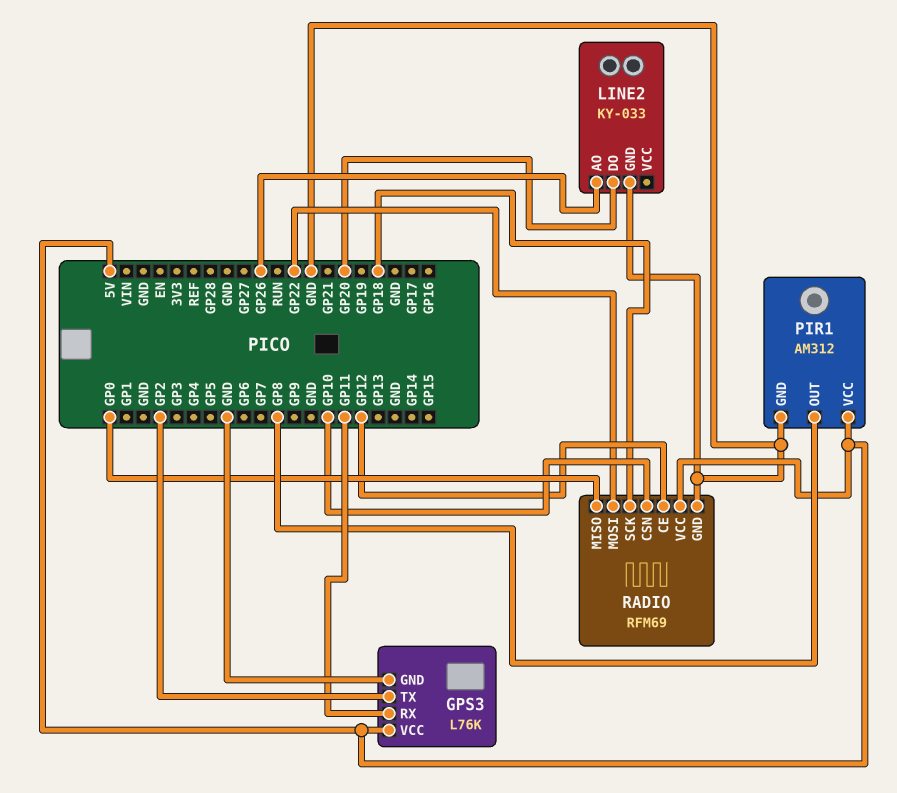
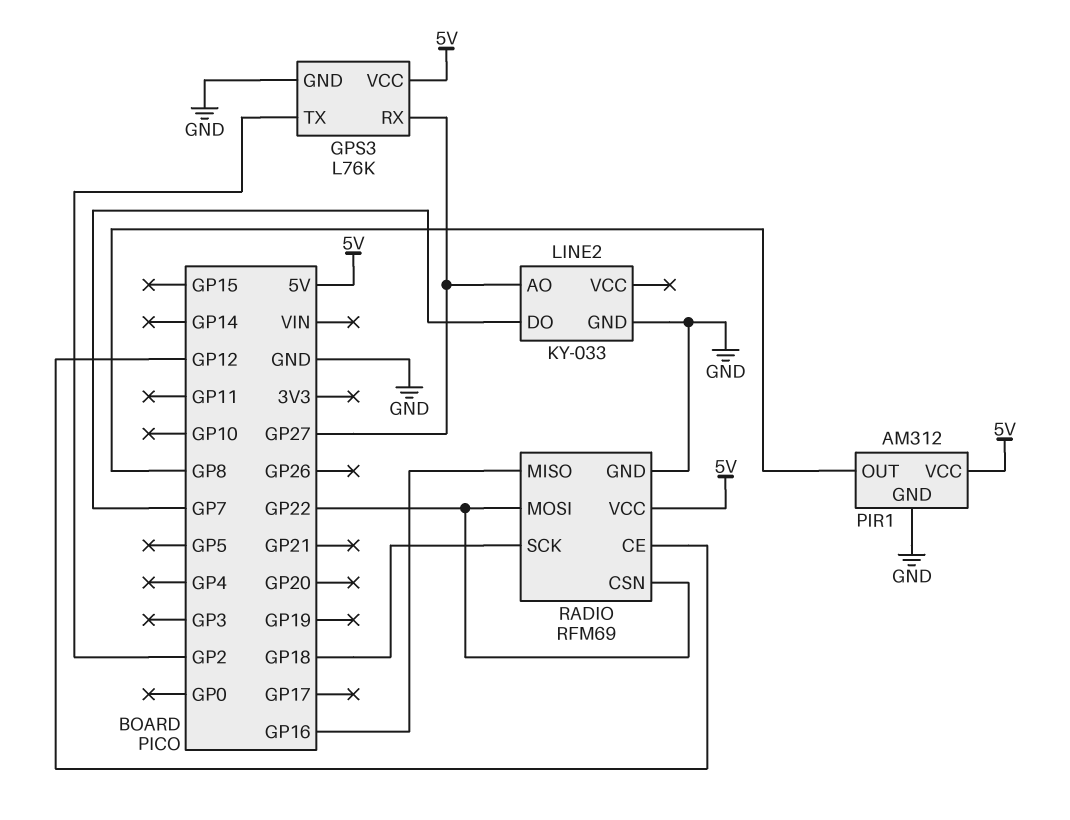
GPS3 pin RX: GP11 -> GP27
LINE2 pin AO: GP26 -> GP27
LINE2 pin DO: GP20 -> GP7
RADIO pin CSN: GP10 -> GP22
RADIO pin MISO: GP0 -> GP16

